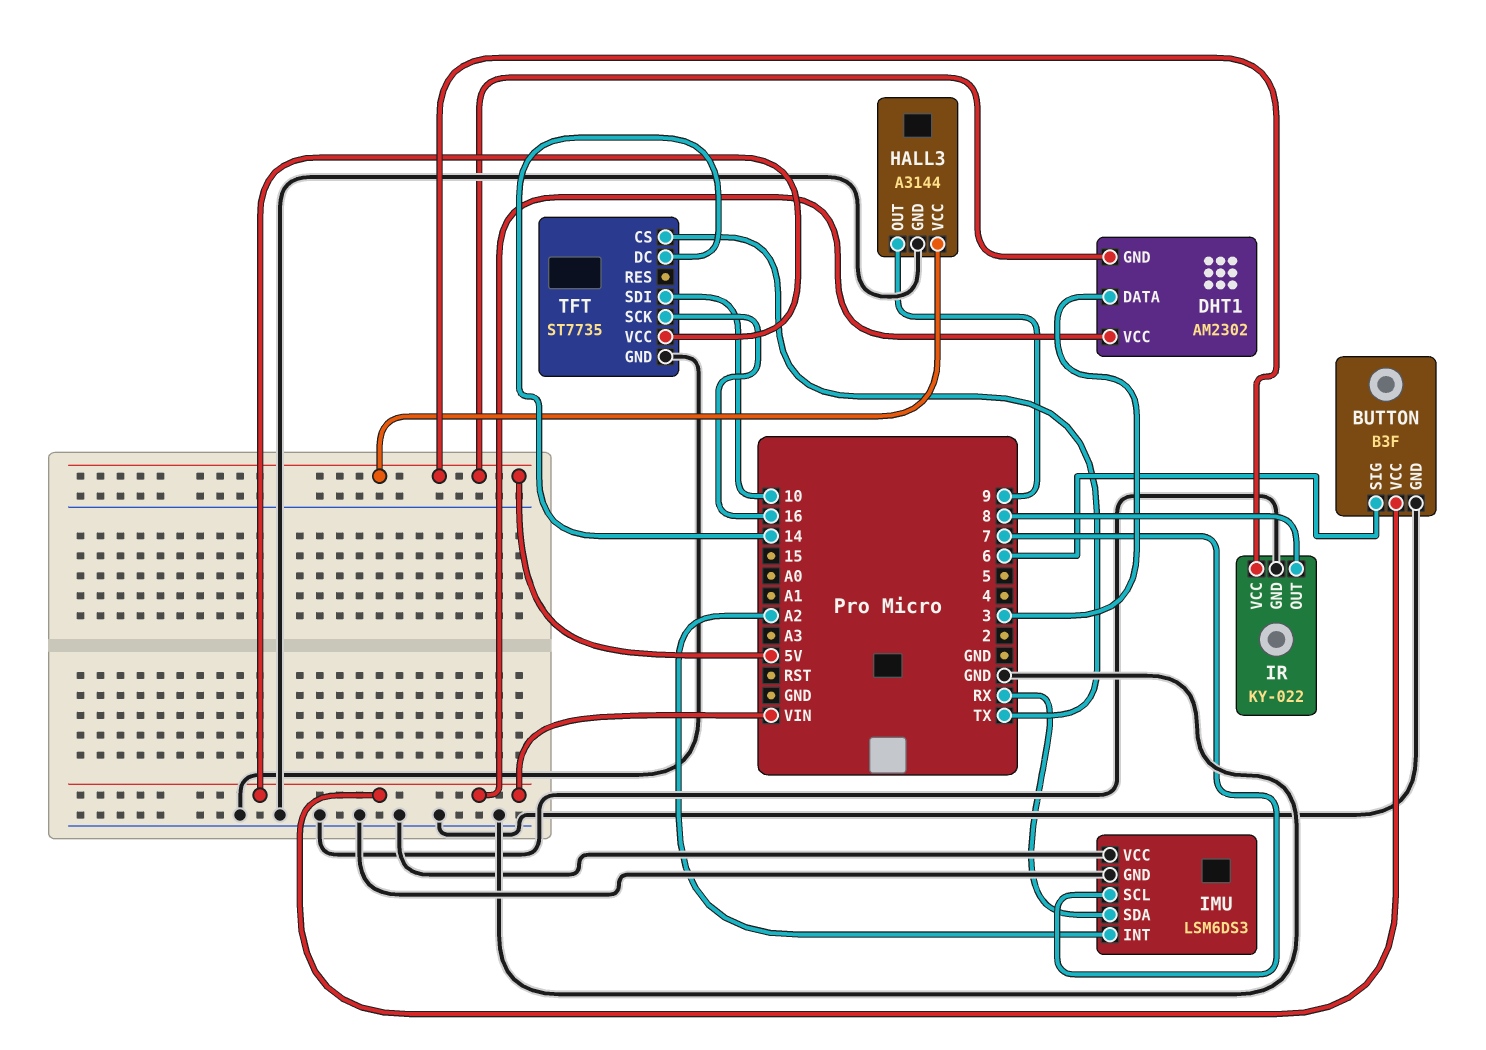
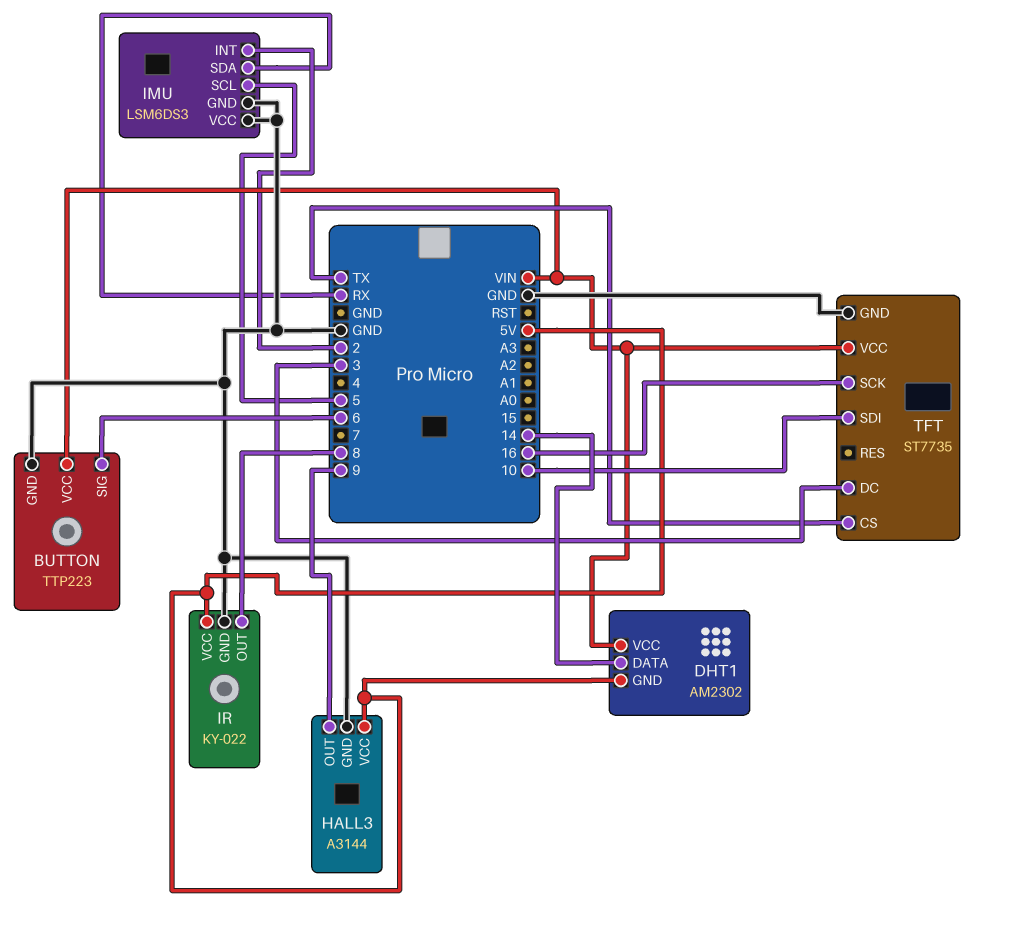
BUTTON: B3F -> TTP223
DHT1 pin DATA: 3 -> 14
IMU pin INT: A2 -> 2
IMU pin SCL: 7 -> 5
TFT pin DC: 14 -> 3

